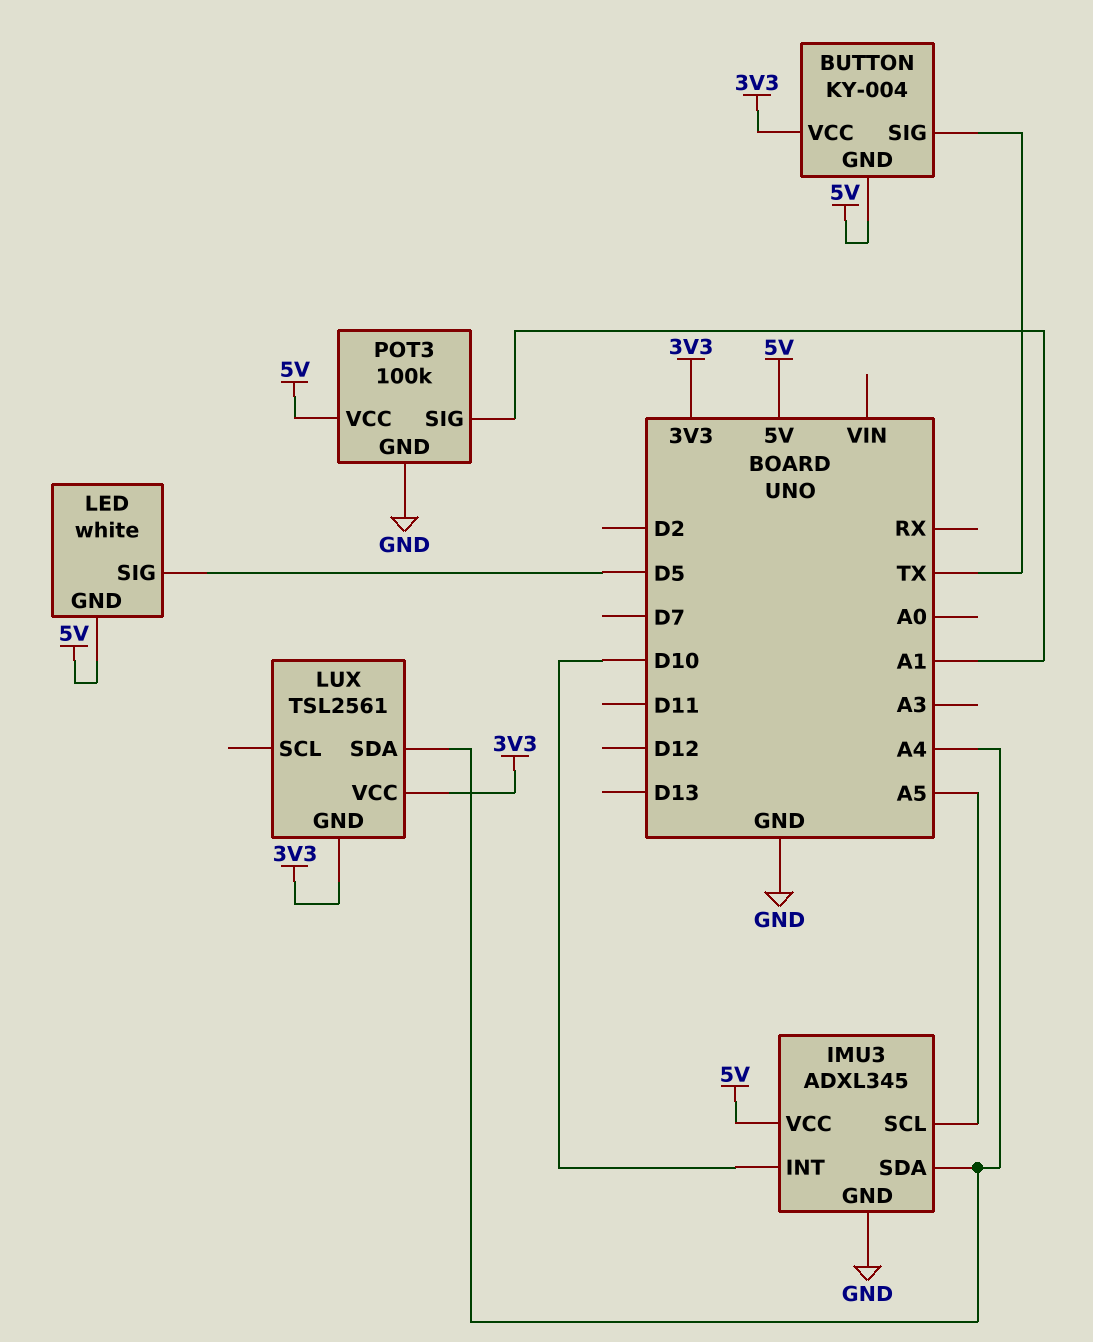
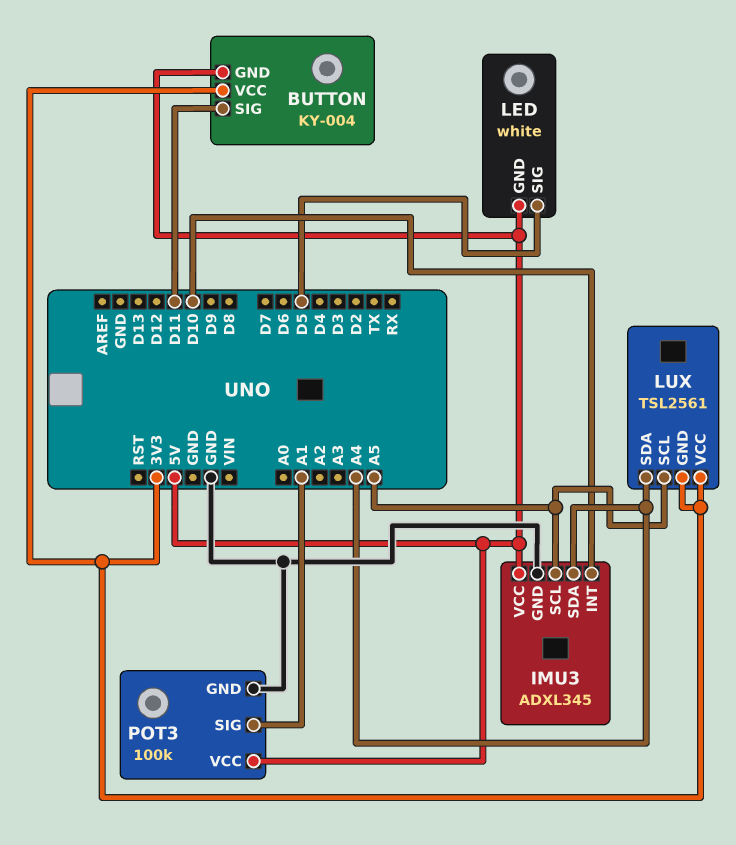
BUTTON pin SIG: TX -> D11
LUX pin SCL: none -> A5

